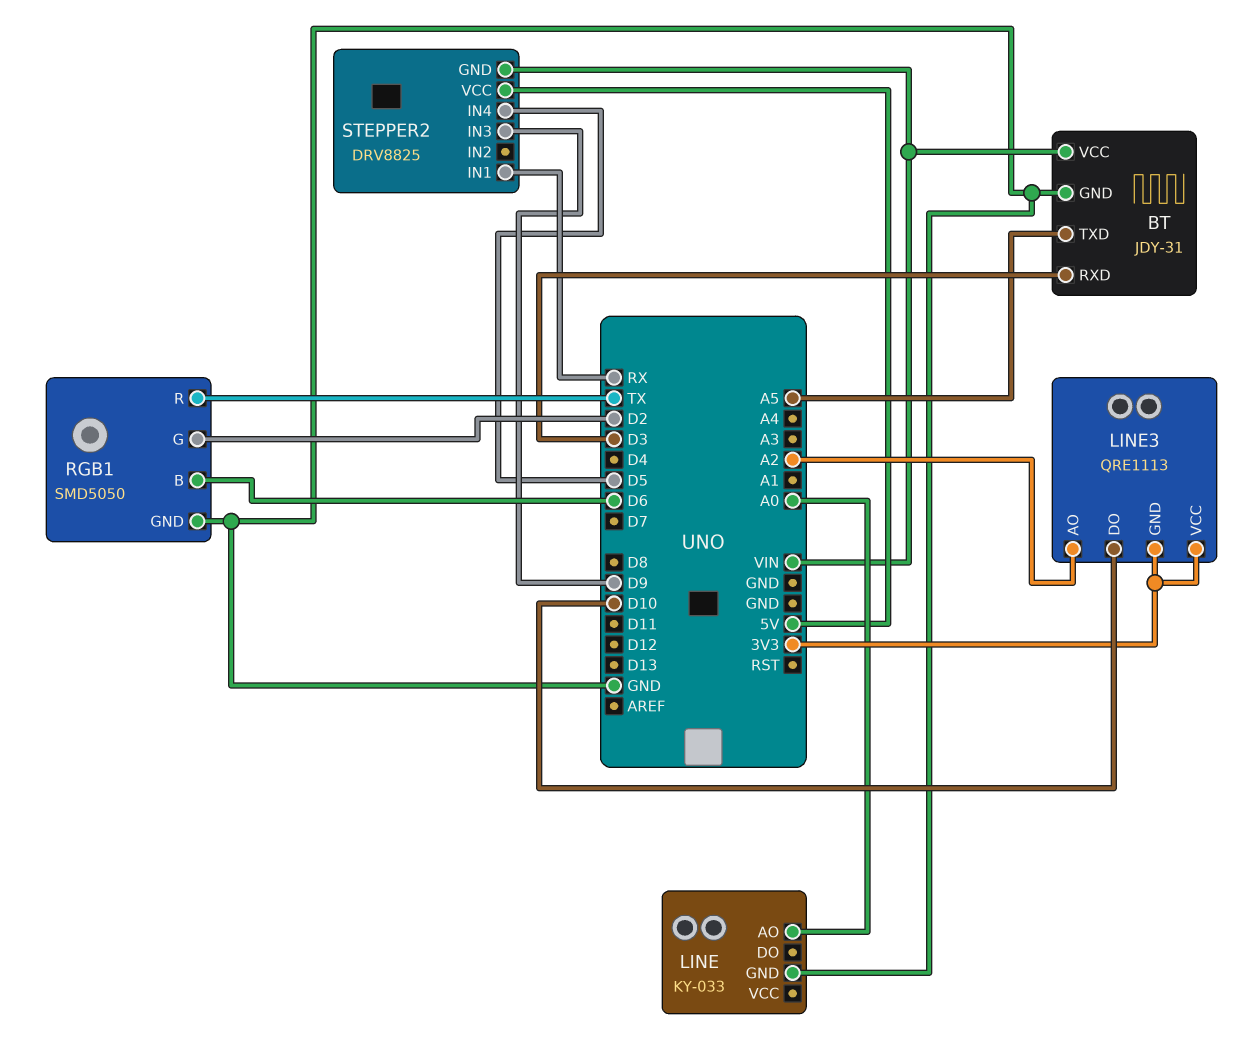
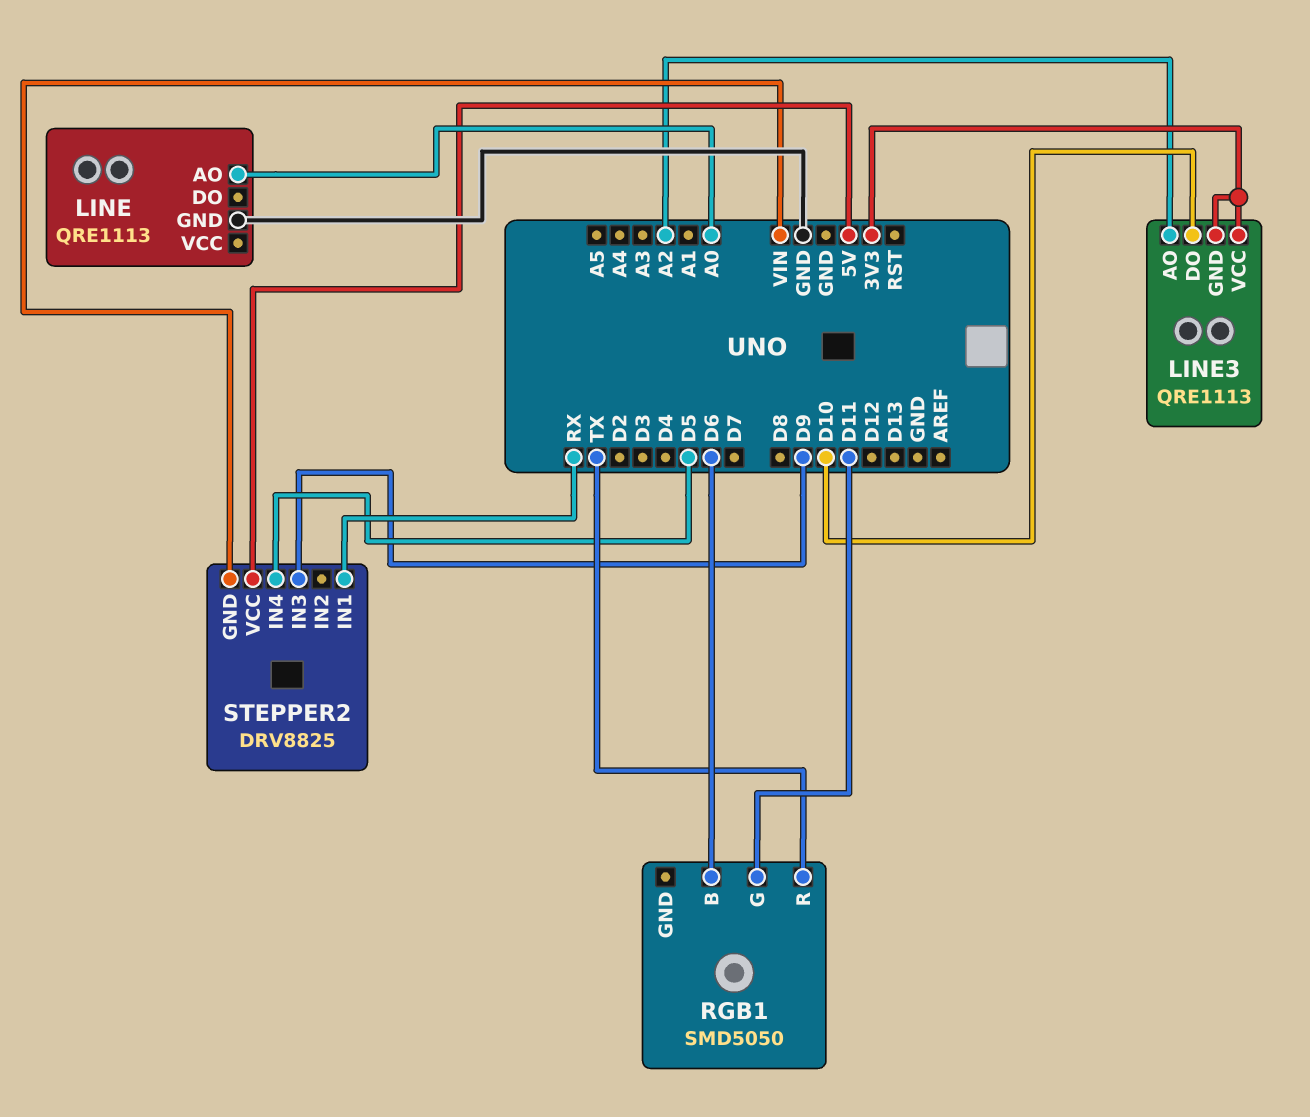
BT: JDY-31 -> none
BT pin GND: GND -> none
BT pin RXD: D3 -> none
BT pin TXD: A5 -> none
BT pin VCC: VIN -> none
LINE: KY-033 -> QRE1113
RGB1 pin G: D2 -> D11
RGB1 pin GND: GND -> none

